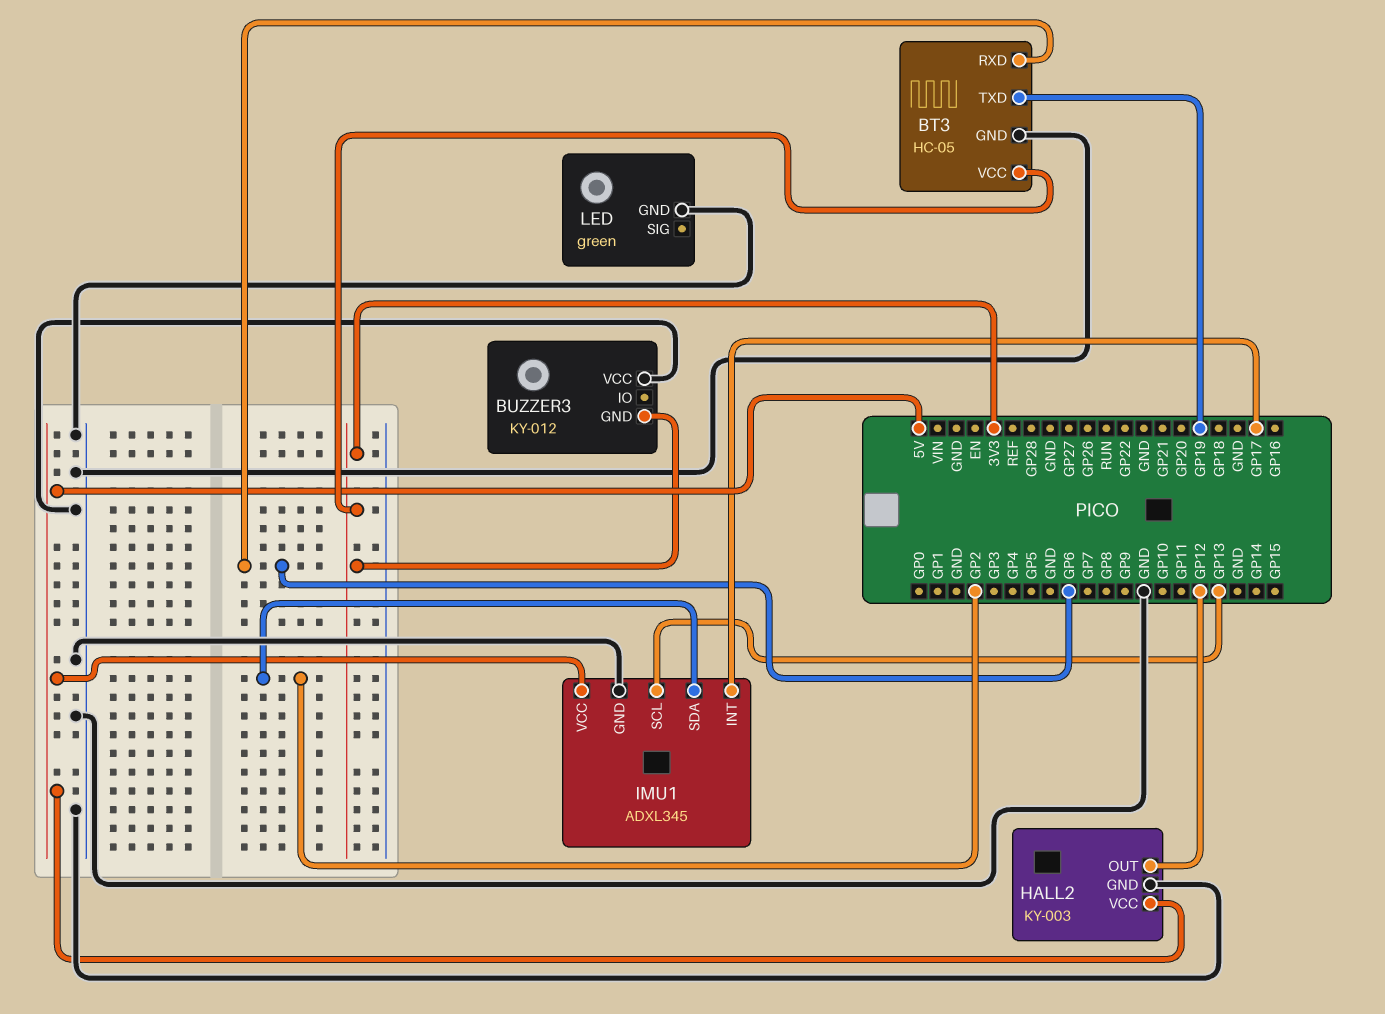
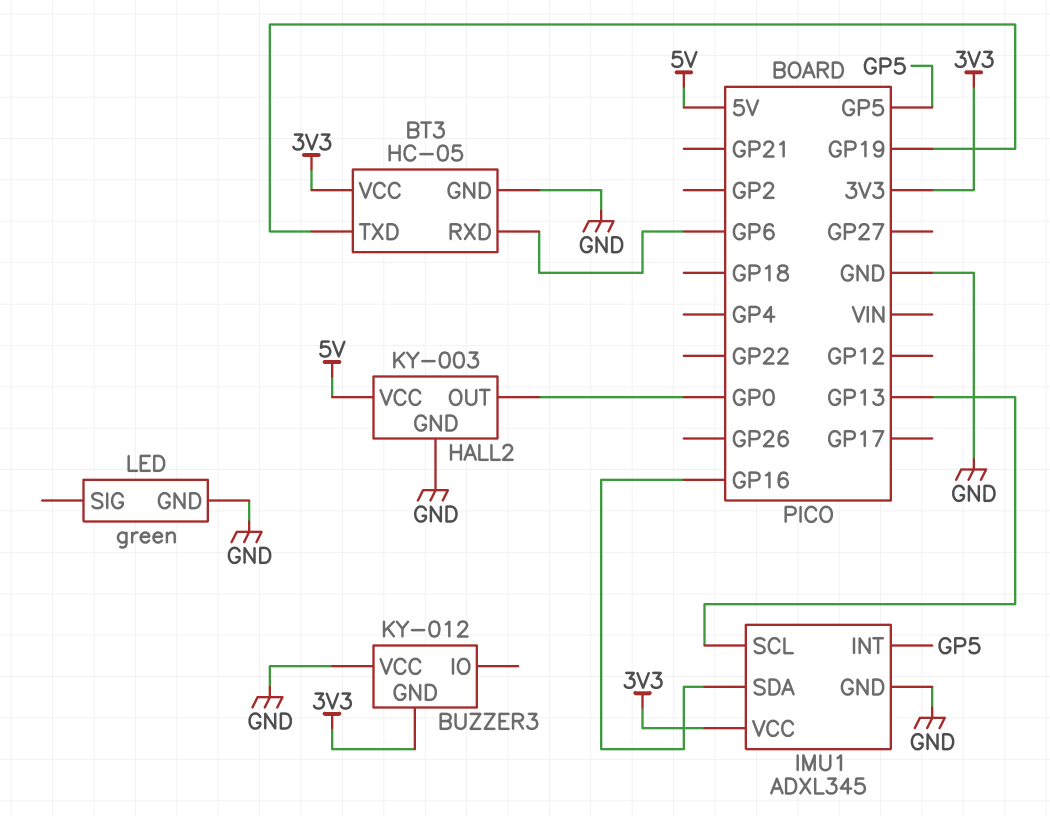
HALL2 pin OUT: GP12 -> GP0
IMU1 pin INT: GP17 -> GP5
IMU1 pin SDA: GP2 -> GP16
IMU1 pin VCC: 5V -> 3V3

